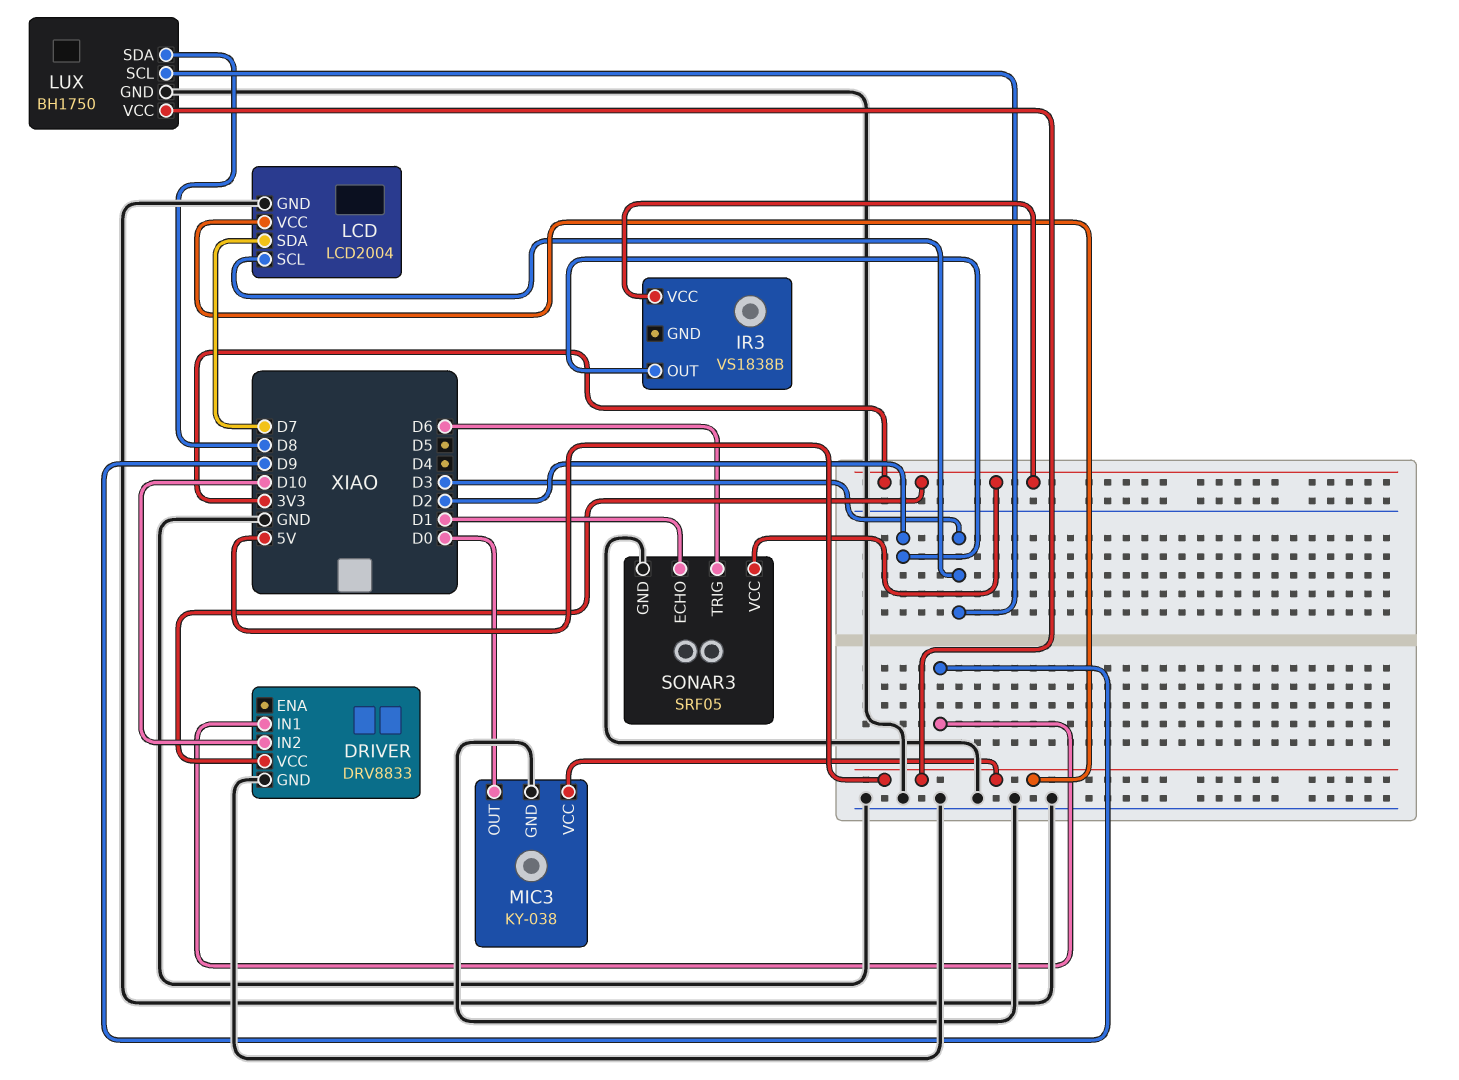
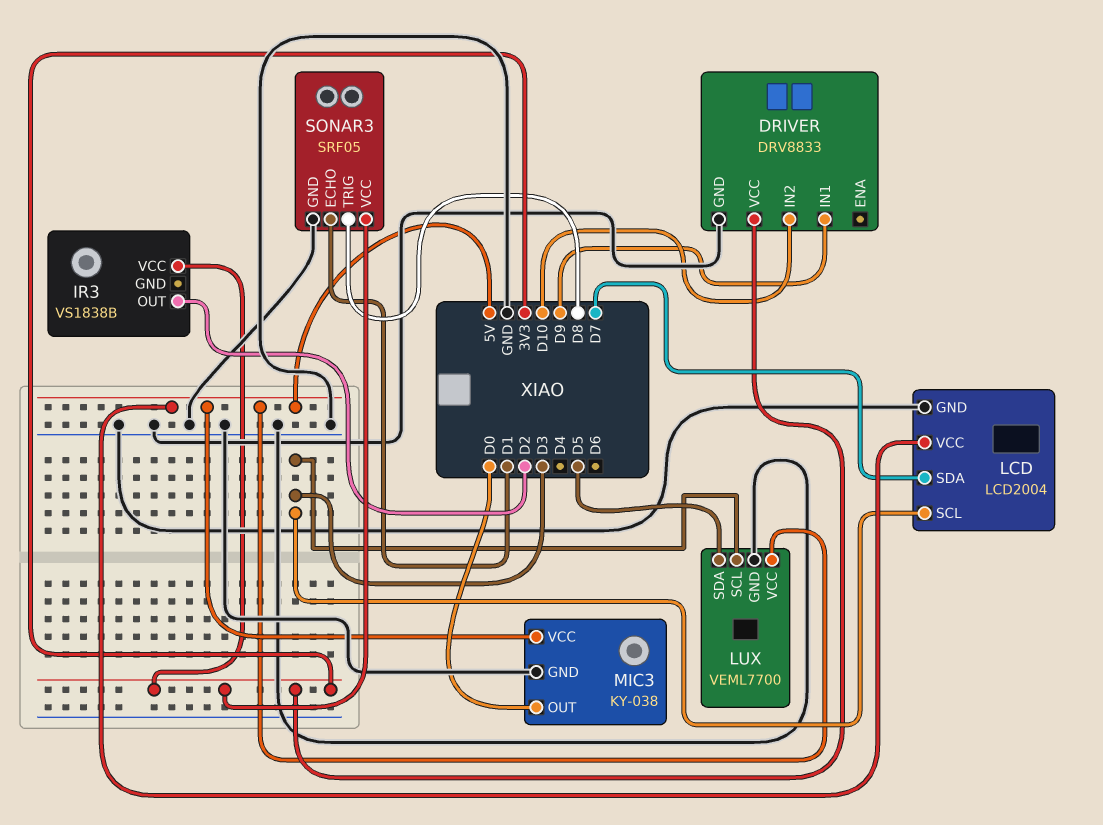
LUX: BH1750 -> VEML7700
LUX pin SDA: D8 -> D5
SONAR3 pin TRIG: D6 -> D8

